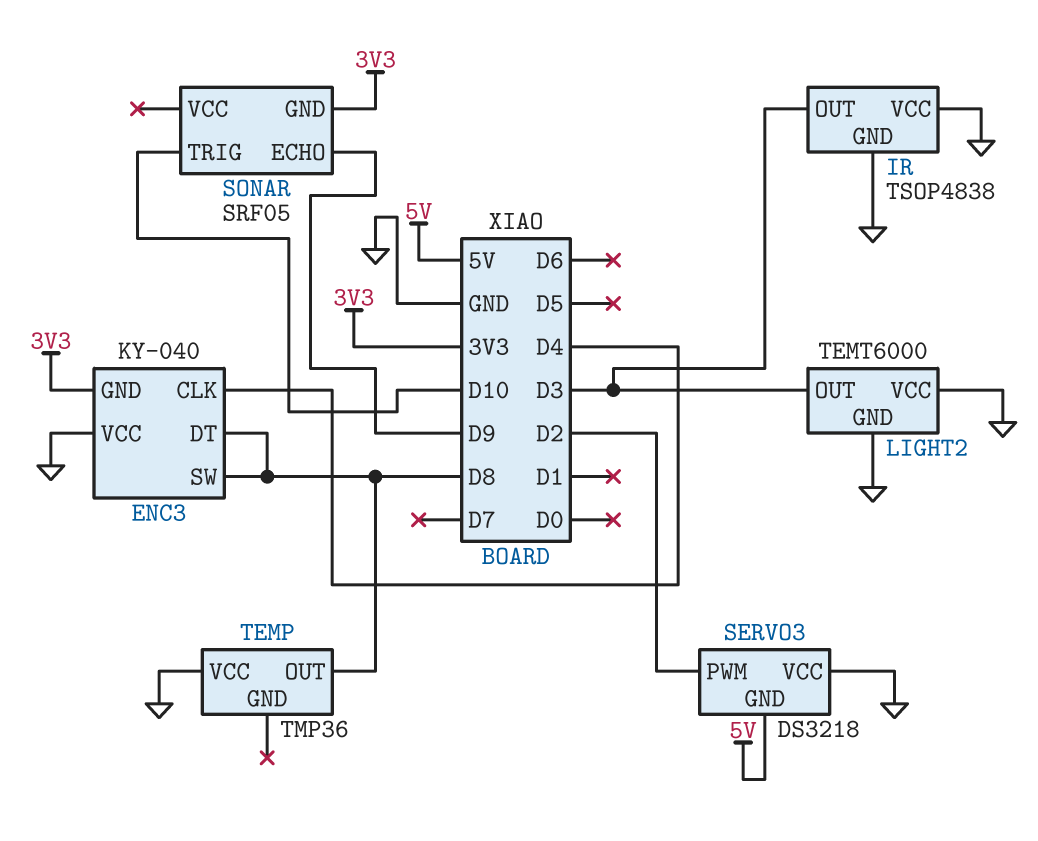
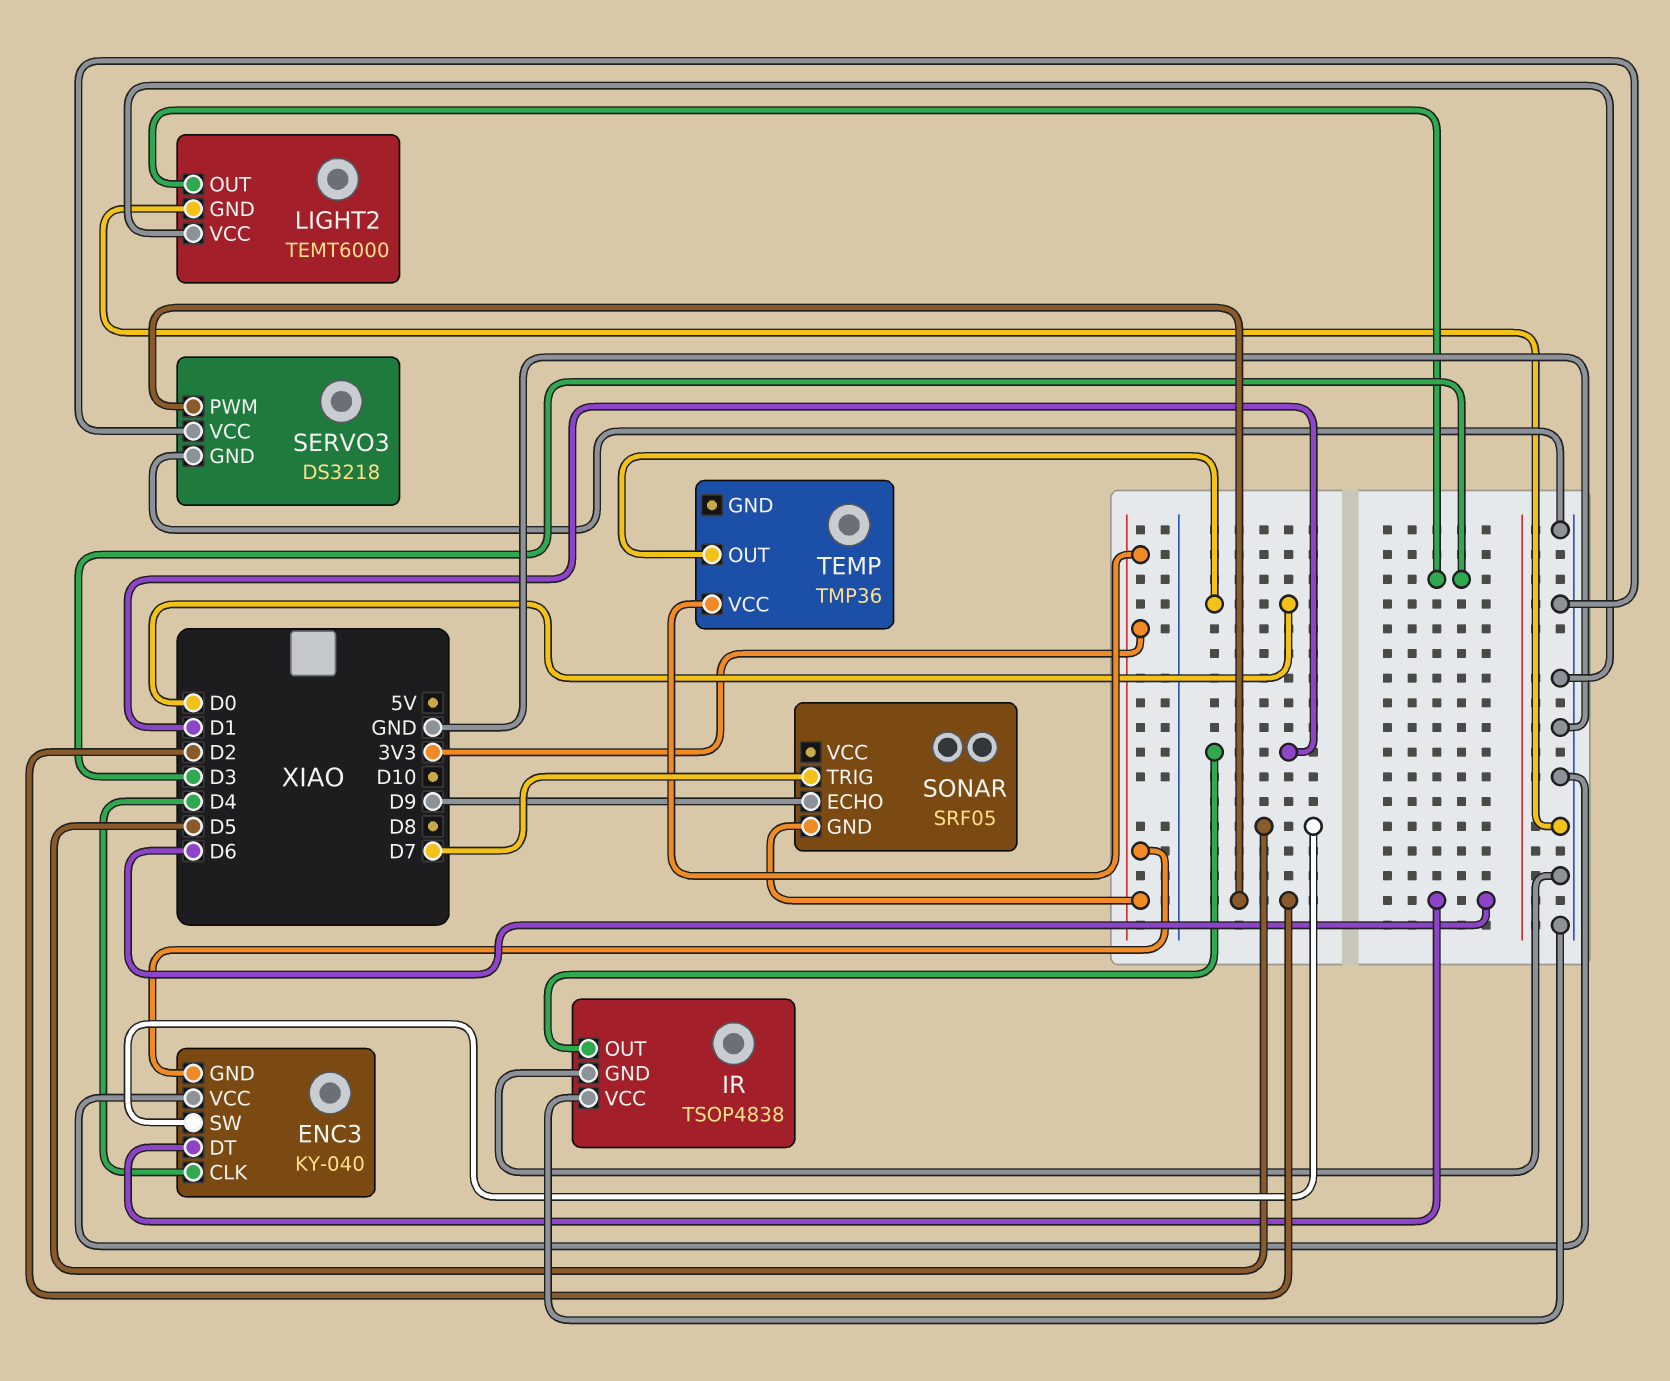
ENC3 pin DT: D8 -> D6
ENC3 pin SW: D8 -> D5
IR pin OUT: D3 -> D1
SERVO3 pin GND: 5V -> GND
SONAR pin TRIG: D10 -> D7
TEMP pin OUT: D8 -> D0
TEMP pin VCC: GND -> 3V3

